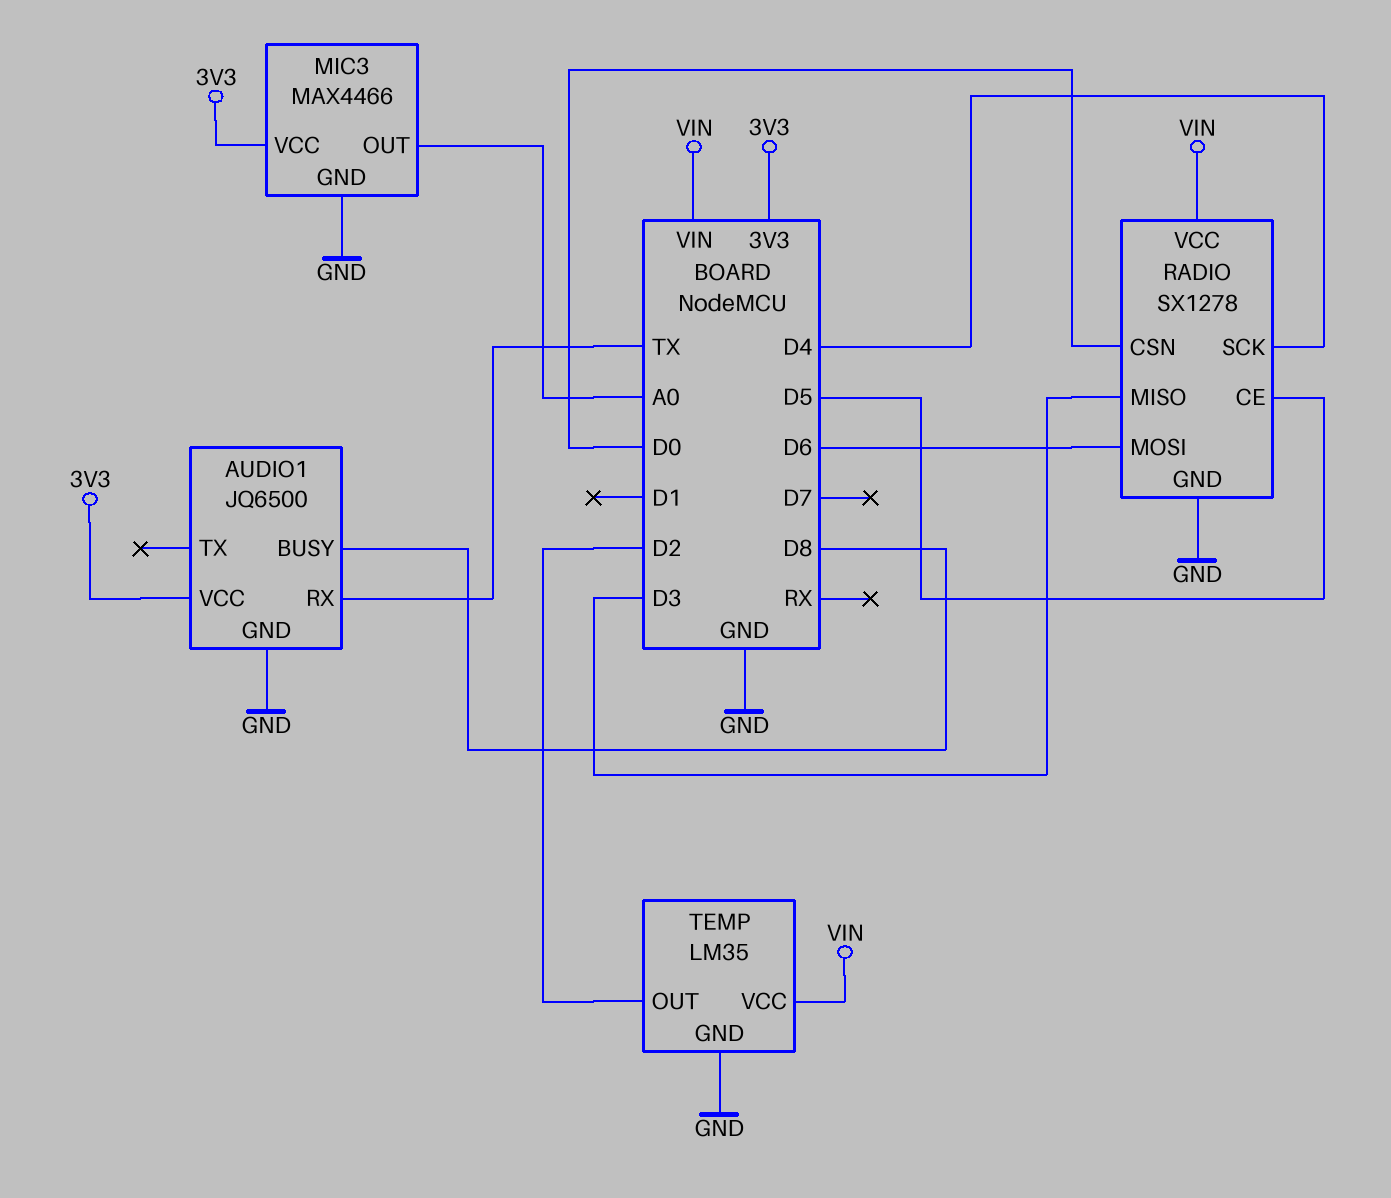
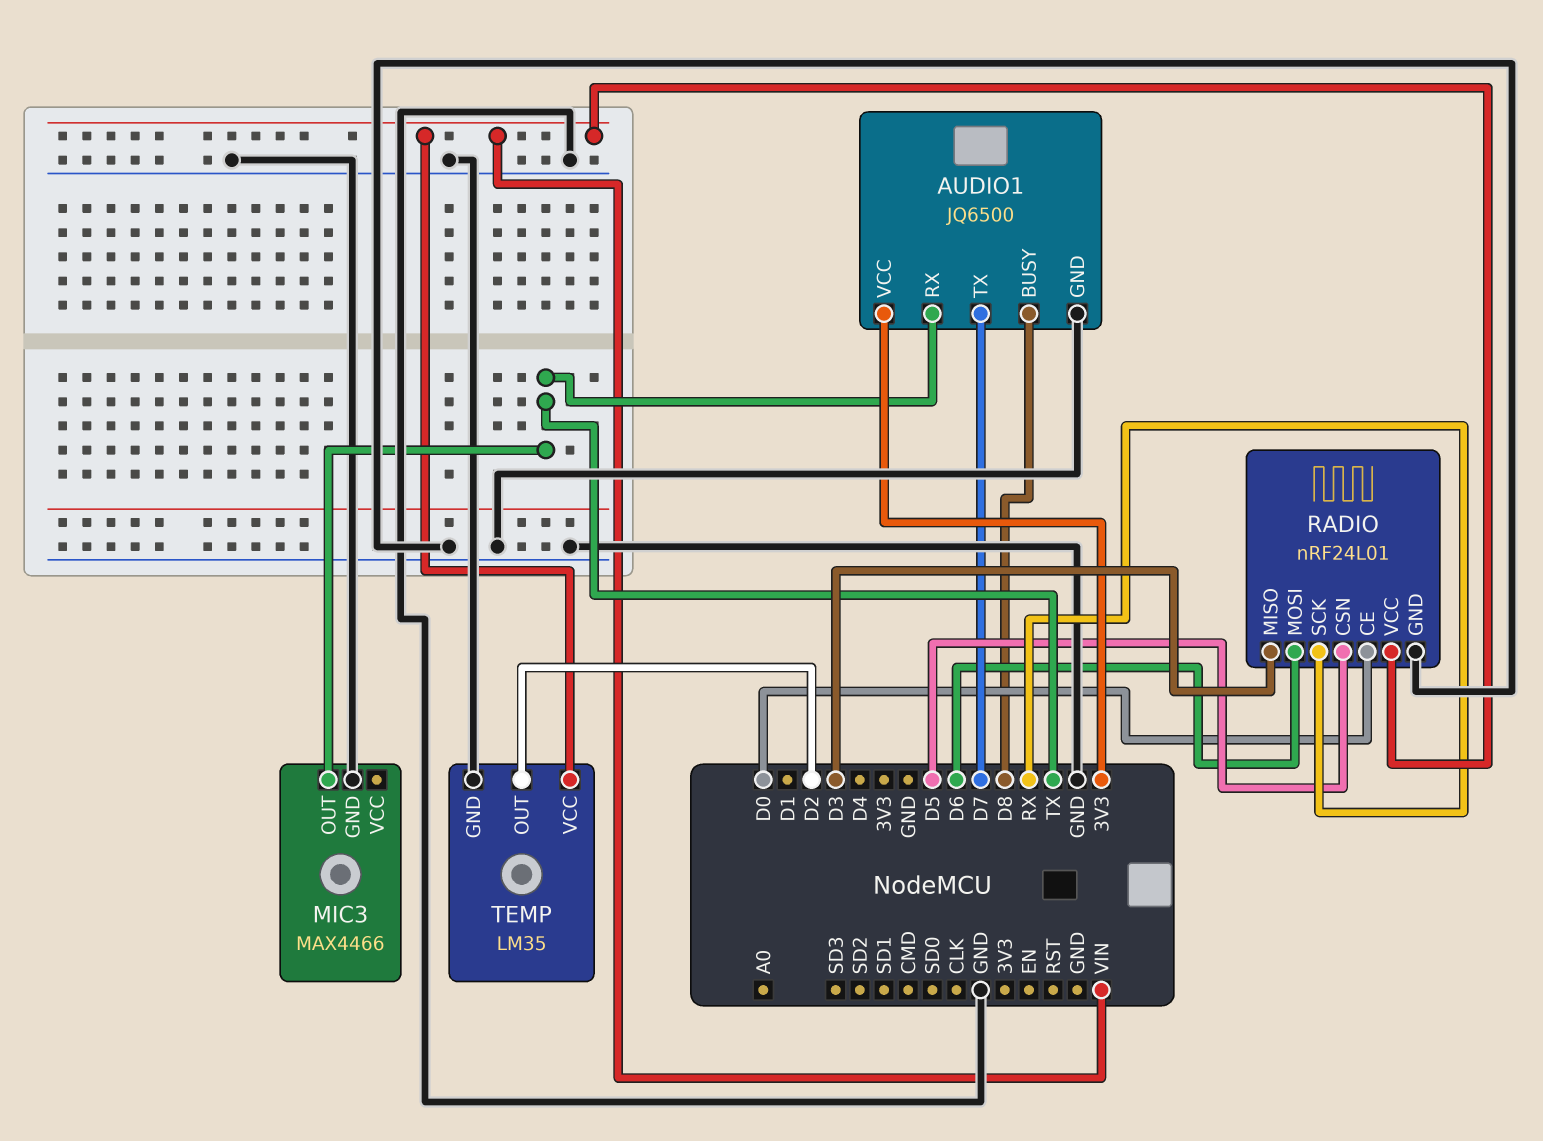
AUDIO1 pin TX: none -> D7
MIC3 pin OUT: A0 -> TX
MIC3 pin VCC: 3V3 -> none
RADIO: SX1278 -> nRF24L01
RADIO pin CE: D5 -> D0
RADIO pin CSN: D0 -> D5
RADIO pin SCK: D4 -> RX

